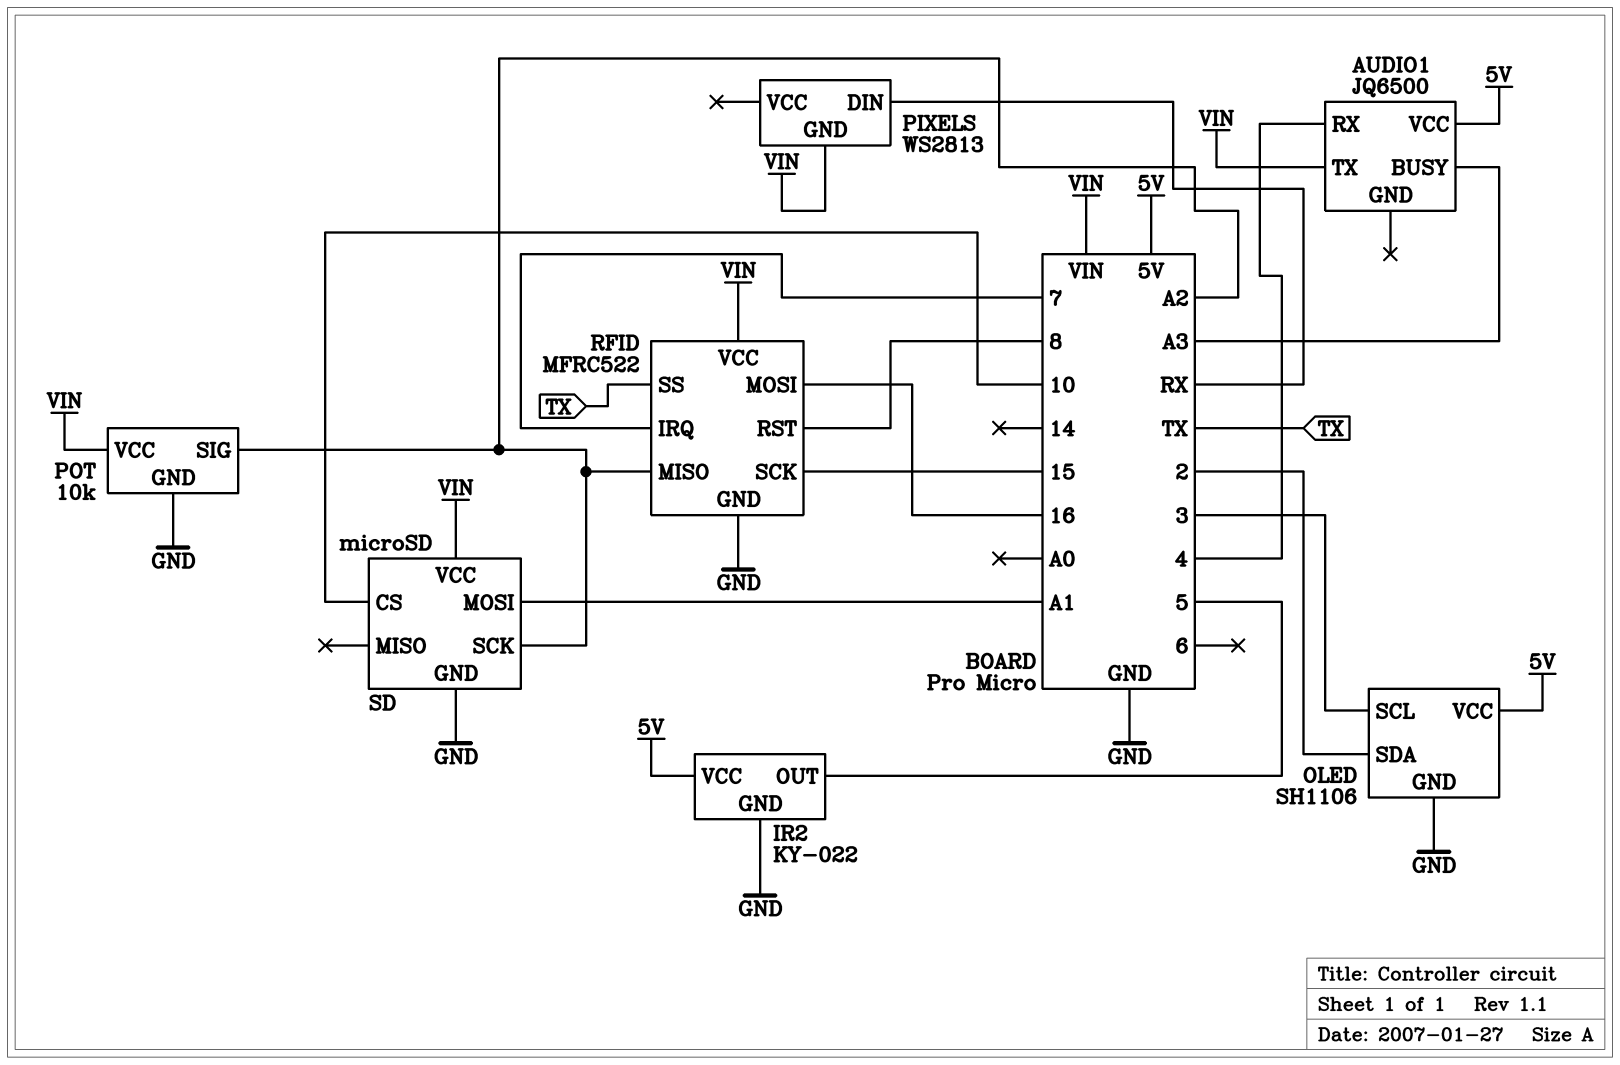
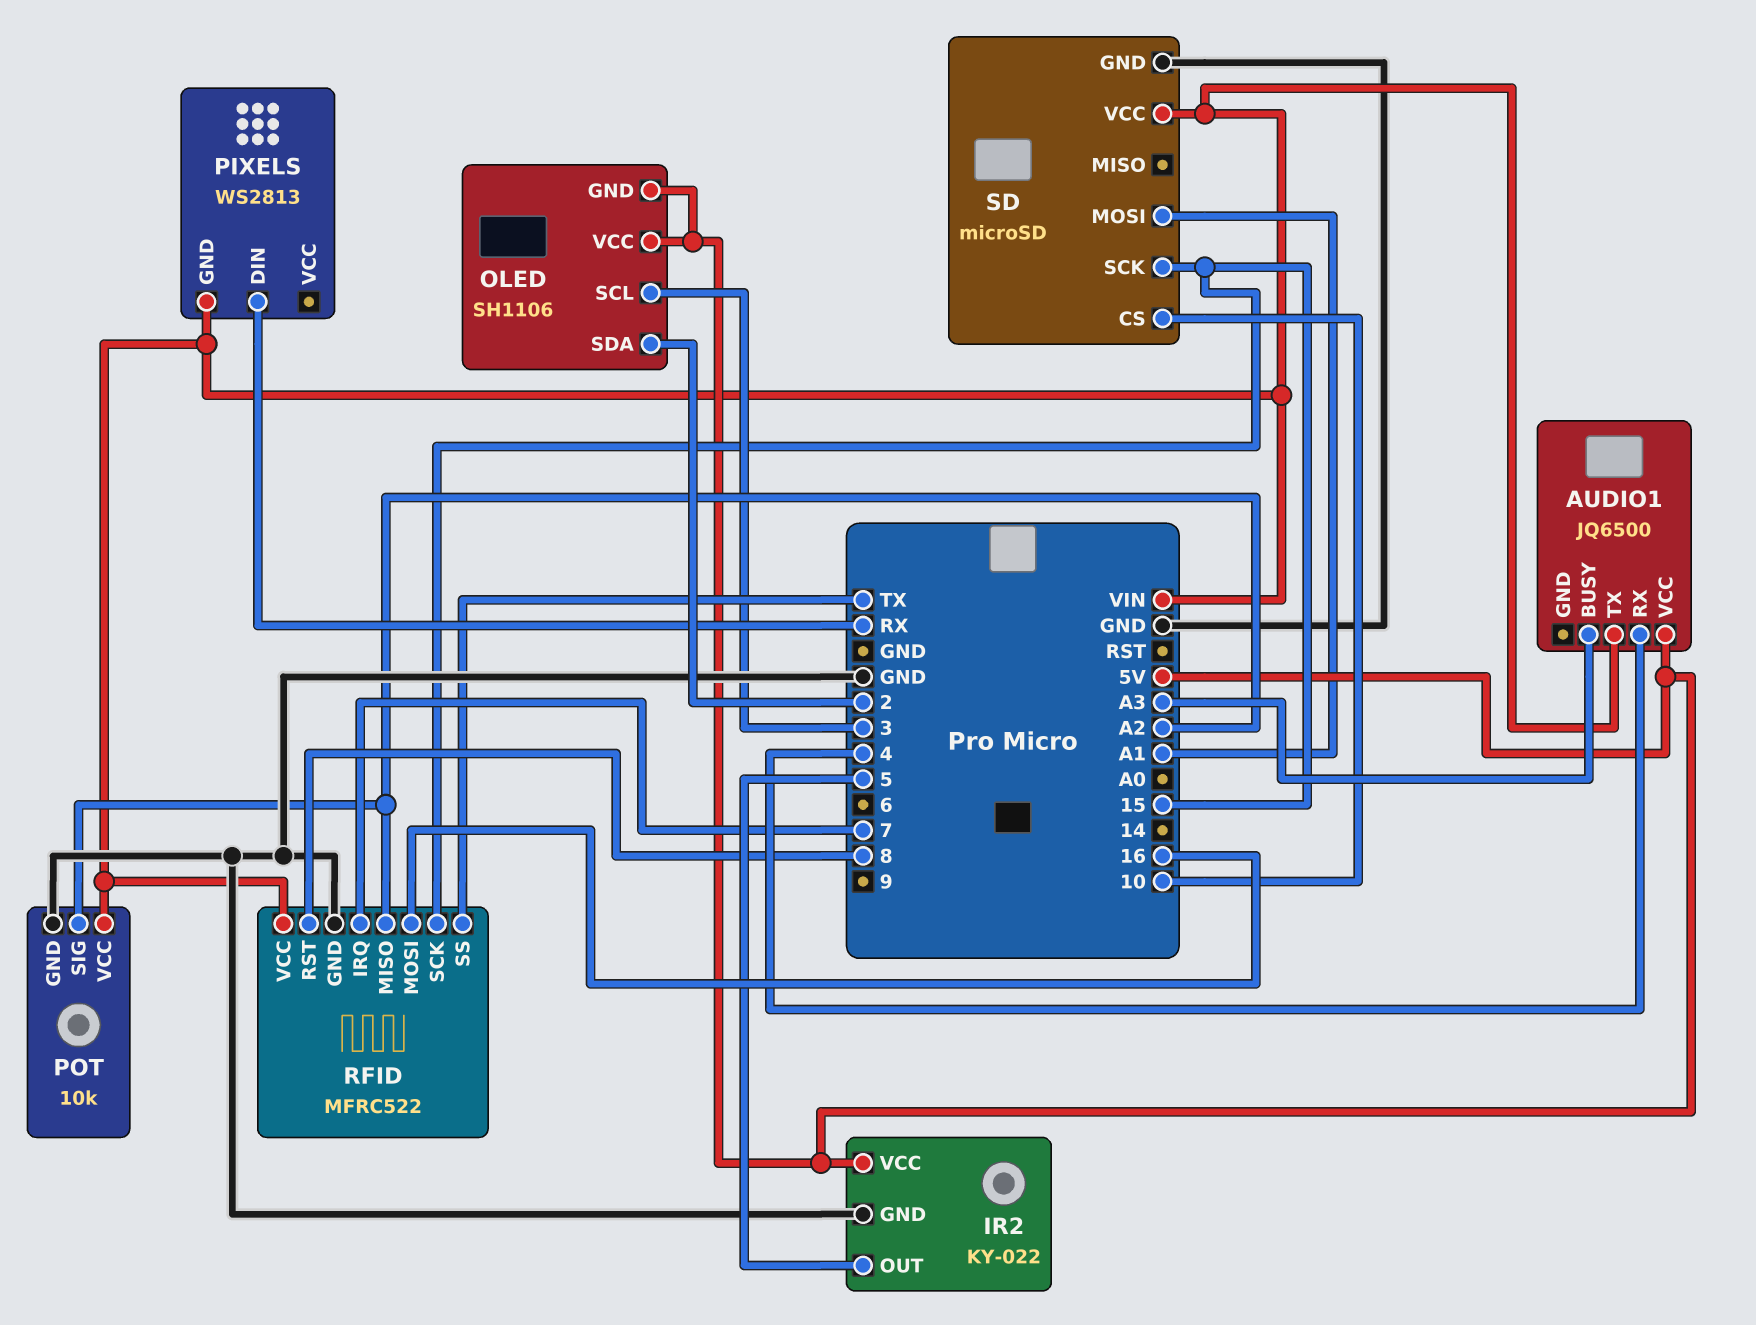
OLED pin GND: GND -> 5V
SD pin SCK: A2 -> 15

